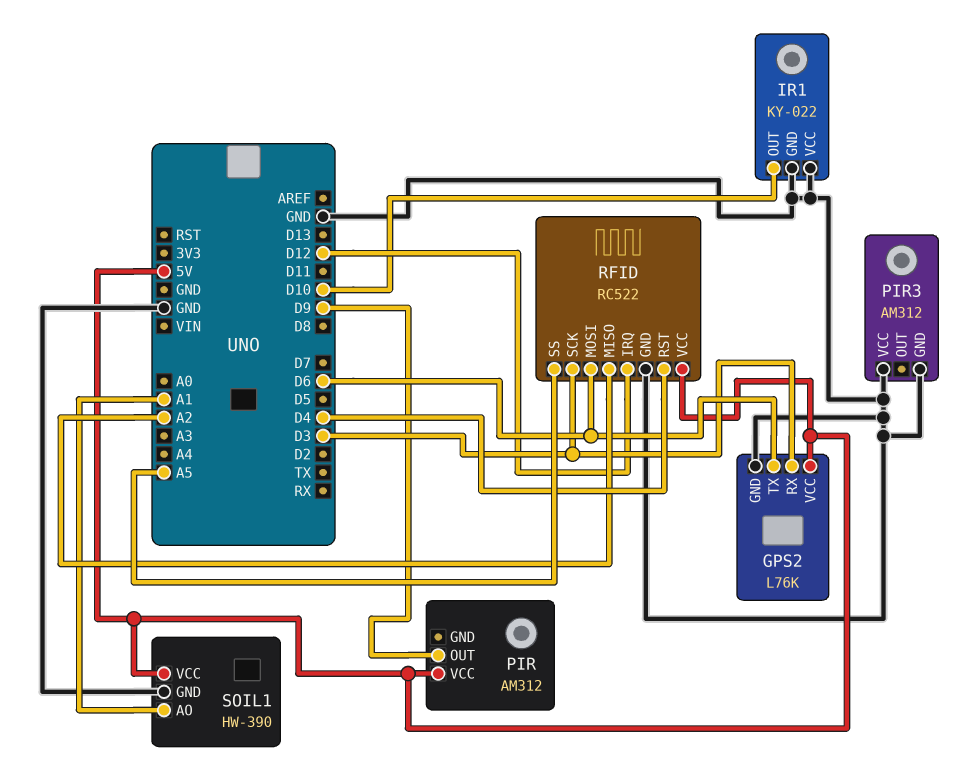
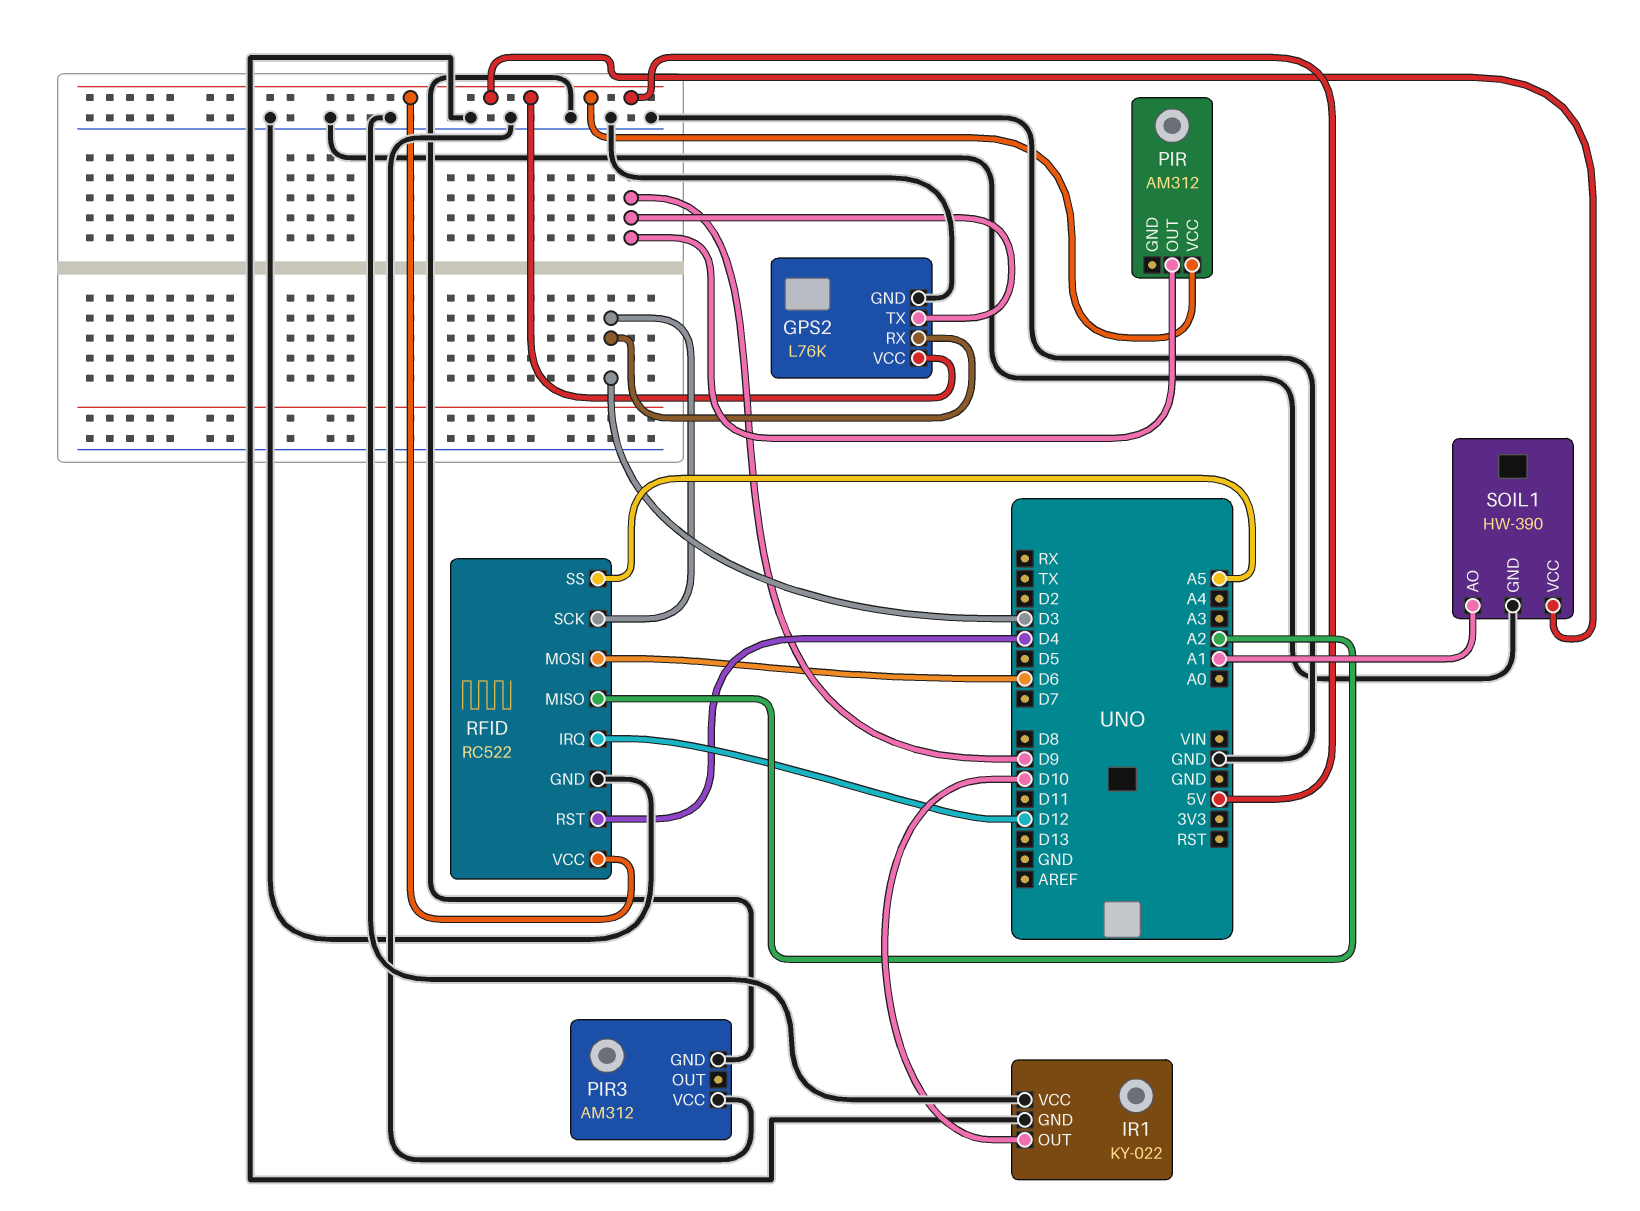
GPS2 pin TX: D6 -> D9

